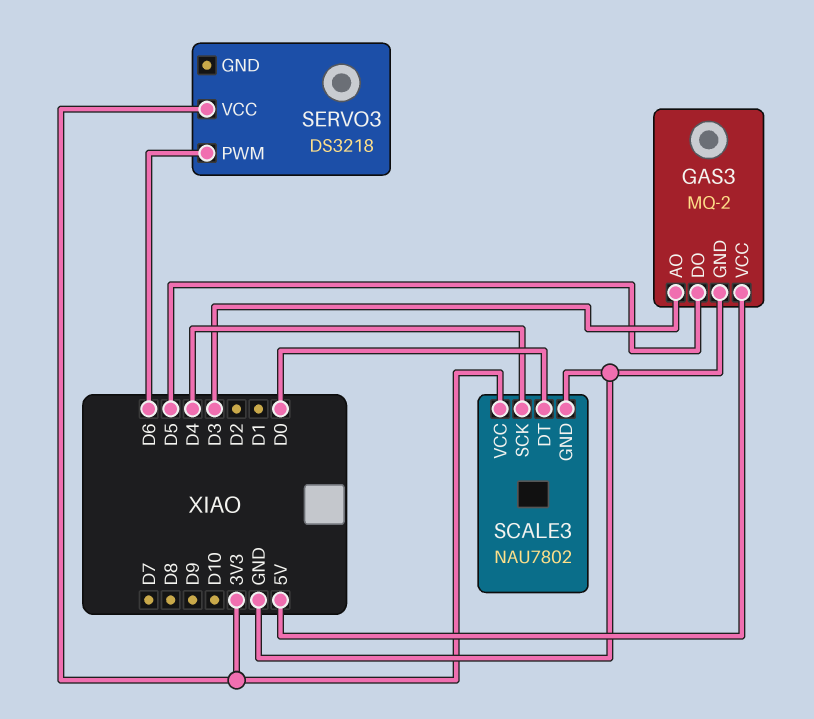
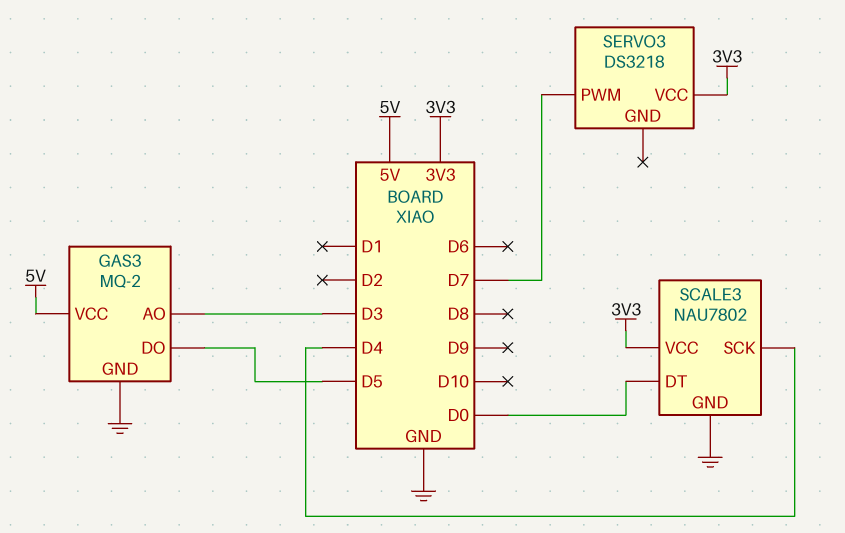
SERVO3 pin PWM: D6 -> D7

